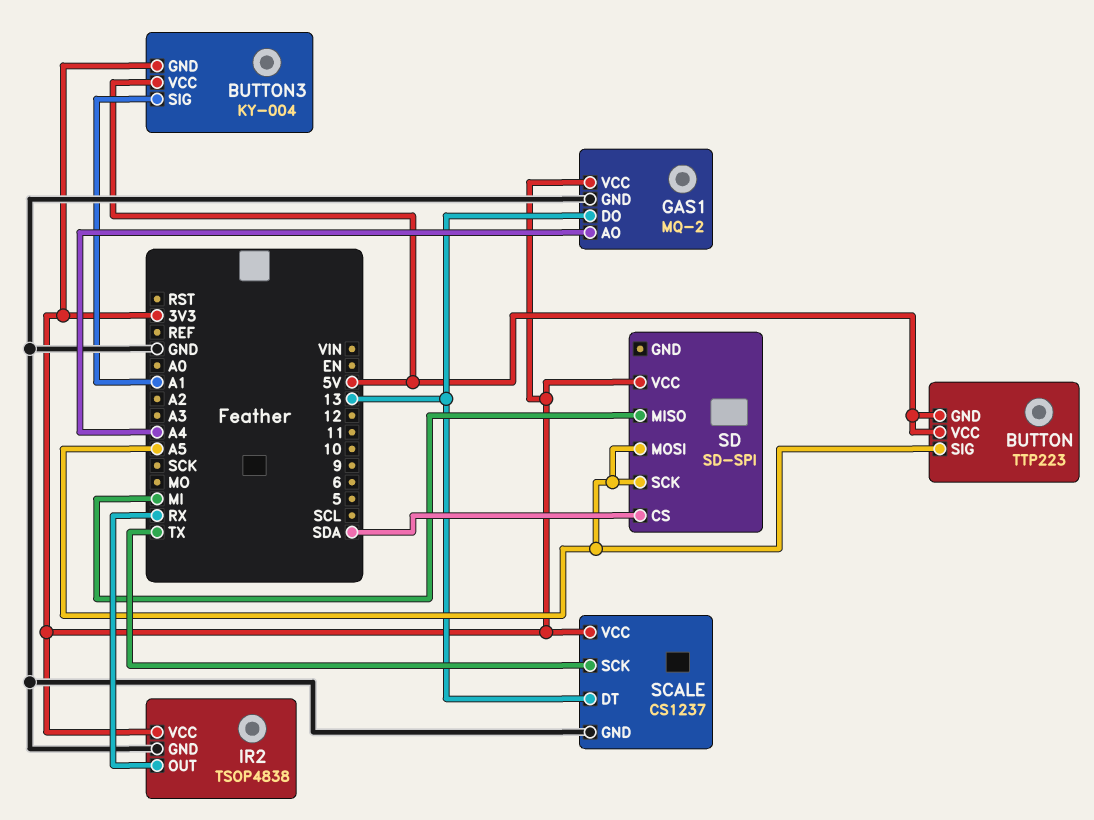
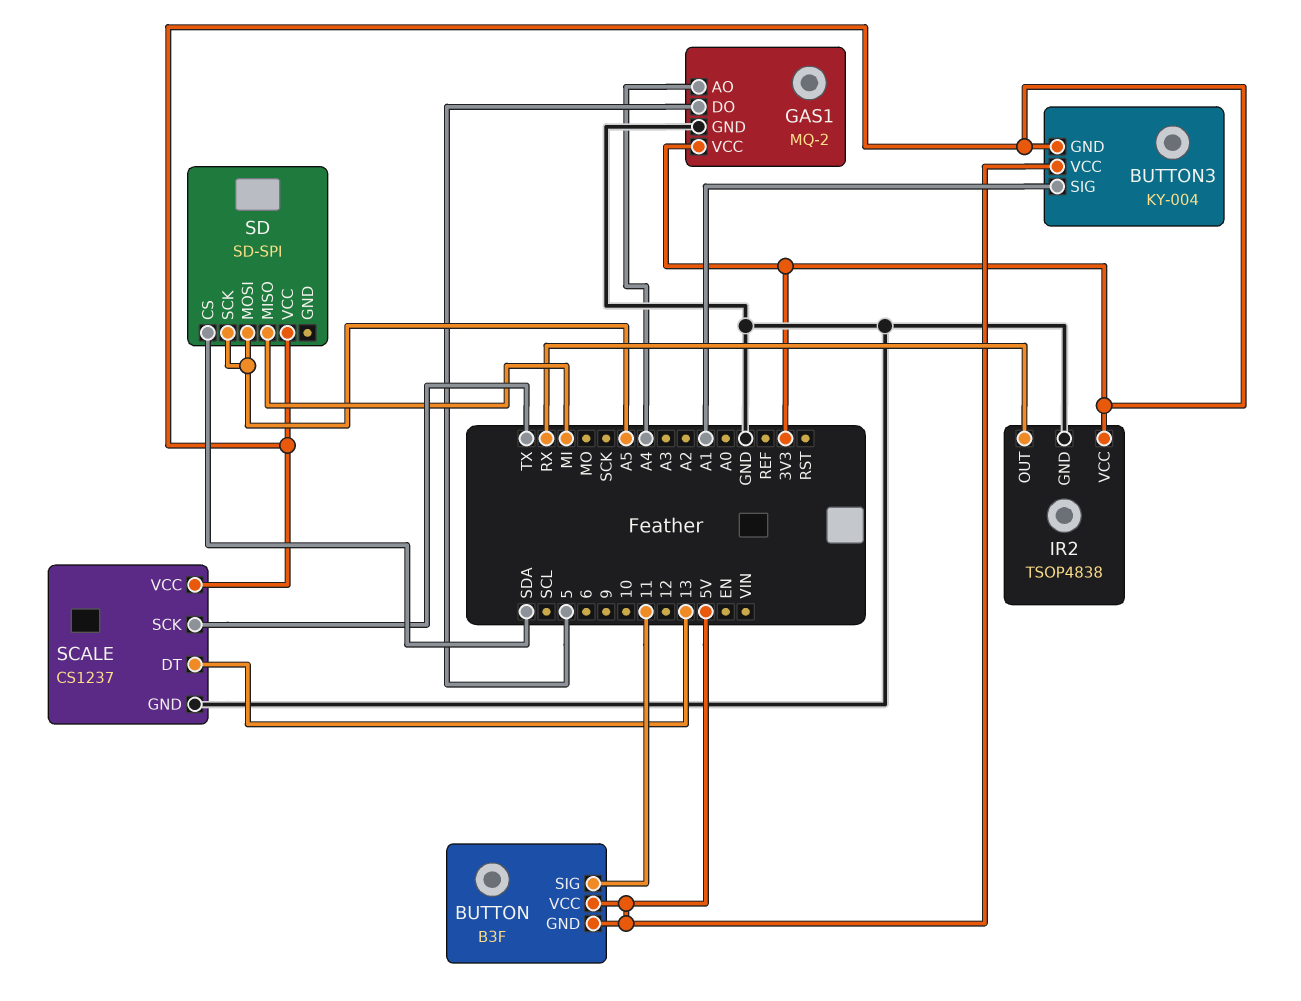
BUTTON: TTP223 -> B3F
BUTTON pin SIG: A5 -> 11
GAS1 pin DO: 13 -> 5

